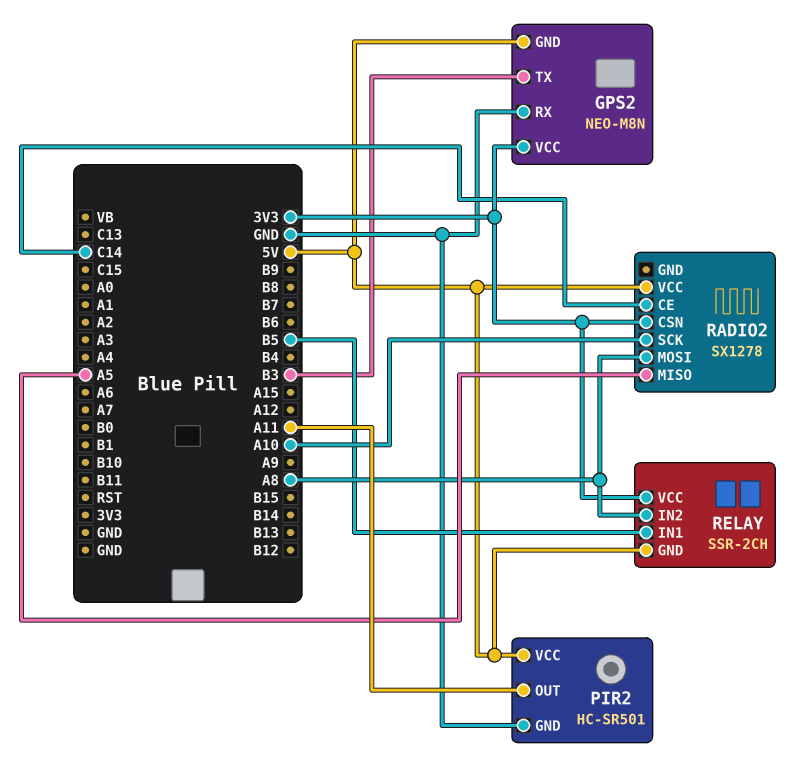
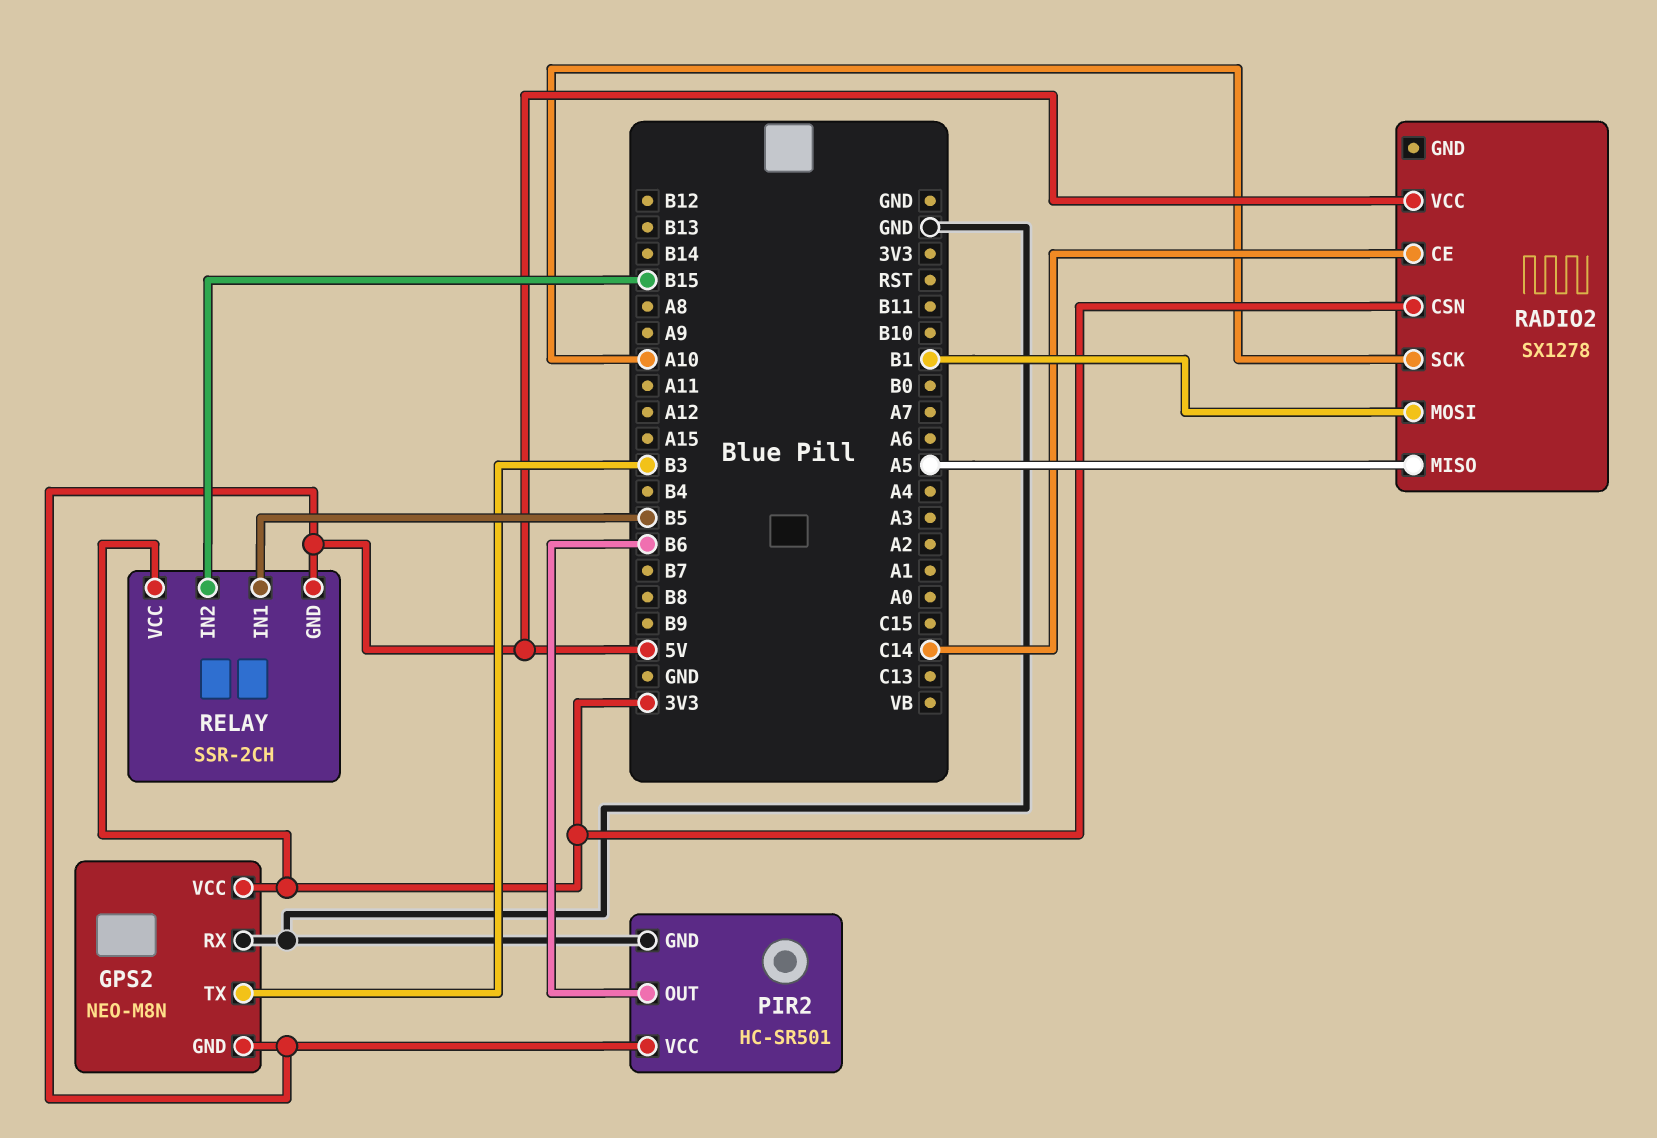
PIR2 pin OUT: A11 -> B6
RADIO2 pin MOSI: A8 -> B1
RELAY pin IN2: A8 -> B15

